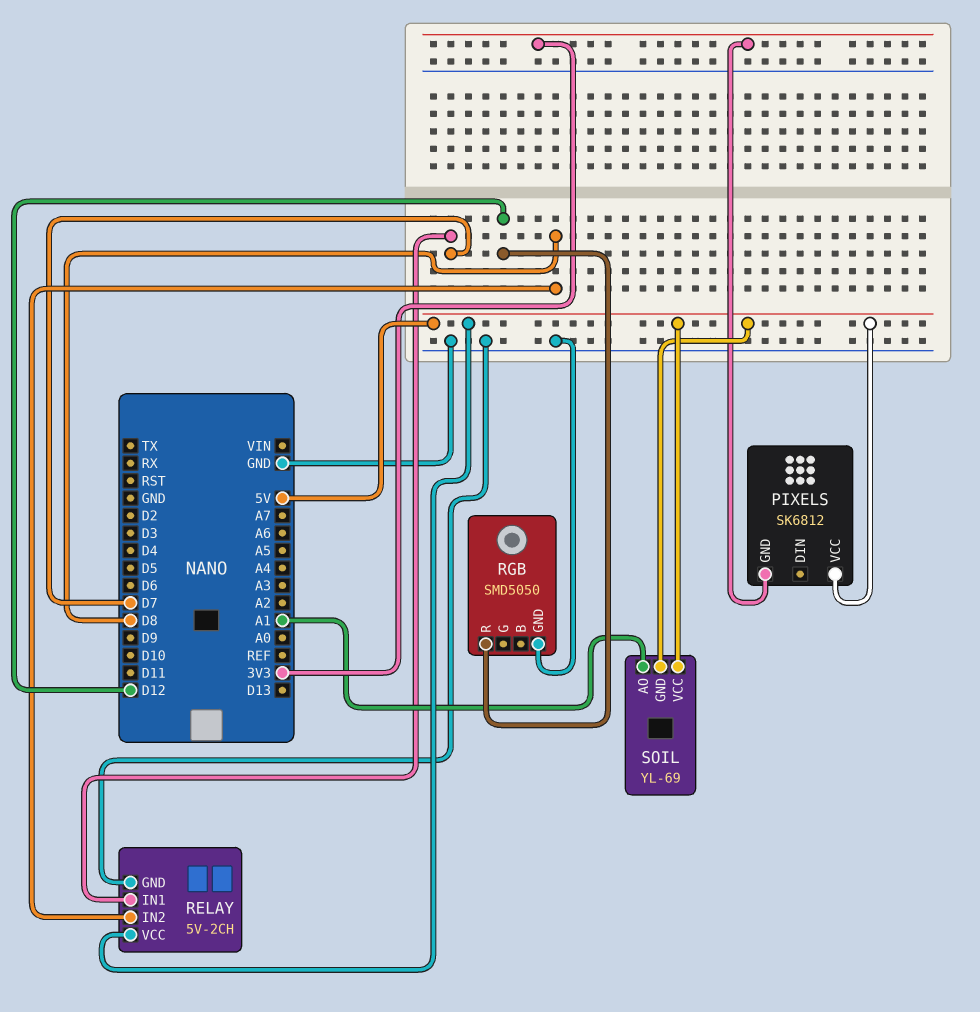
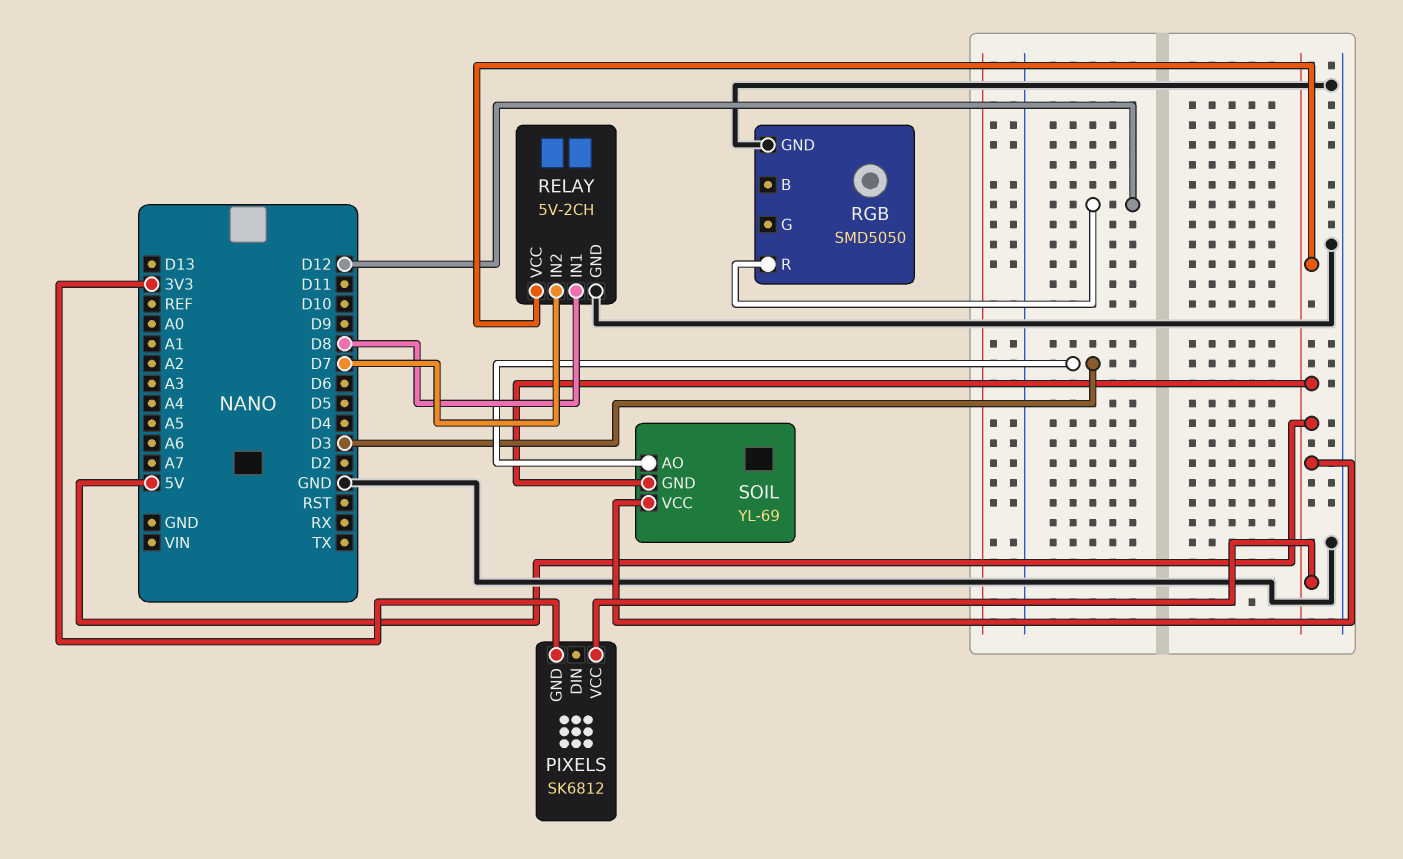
RELAY pin IN1: D7 -> D8
RELAY pin IN2: D8 -> D7
SOIL pin AO: A1 -> D3

